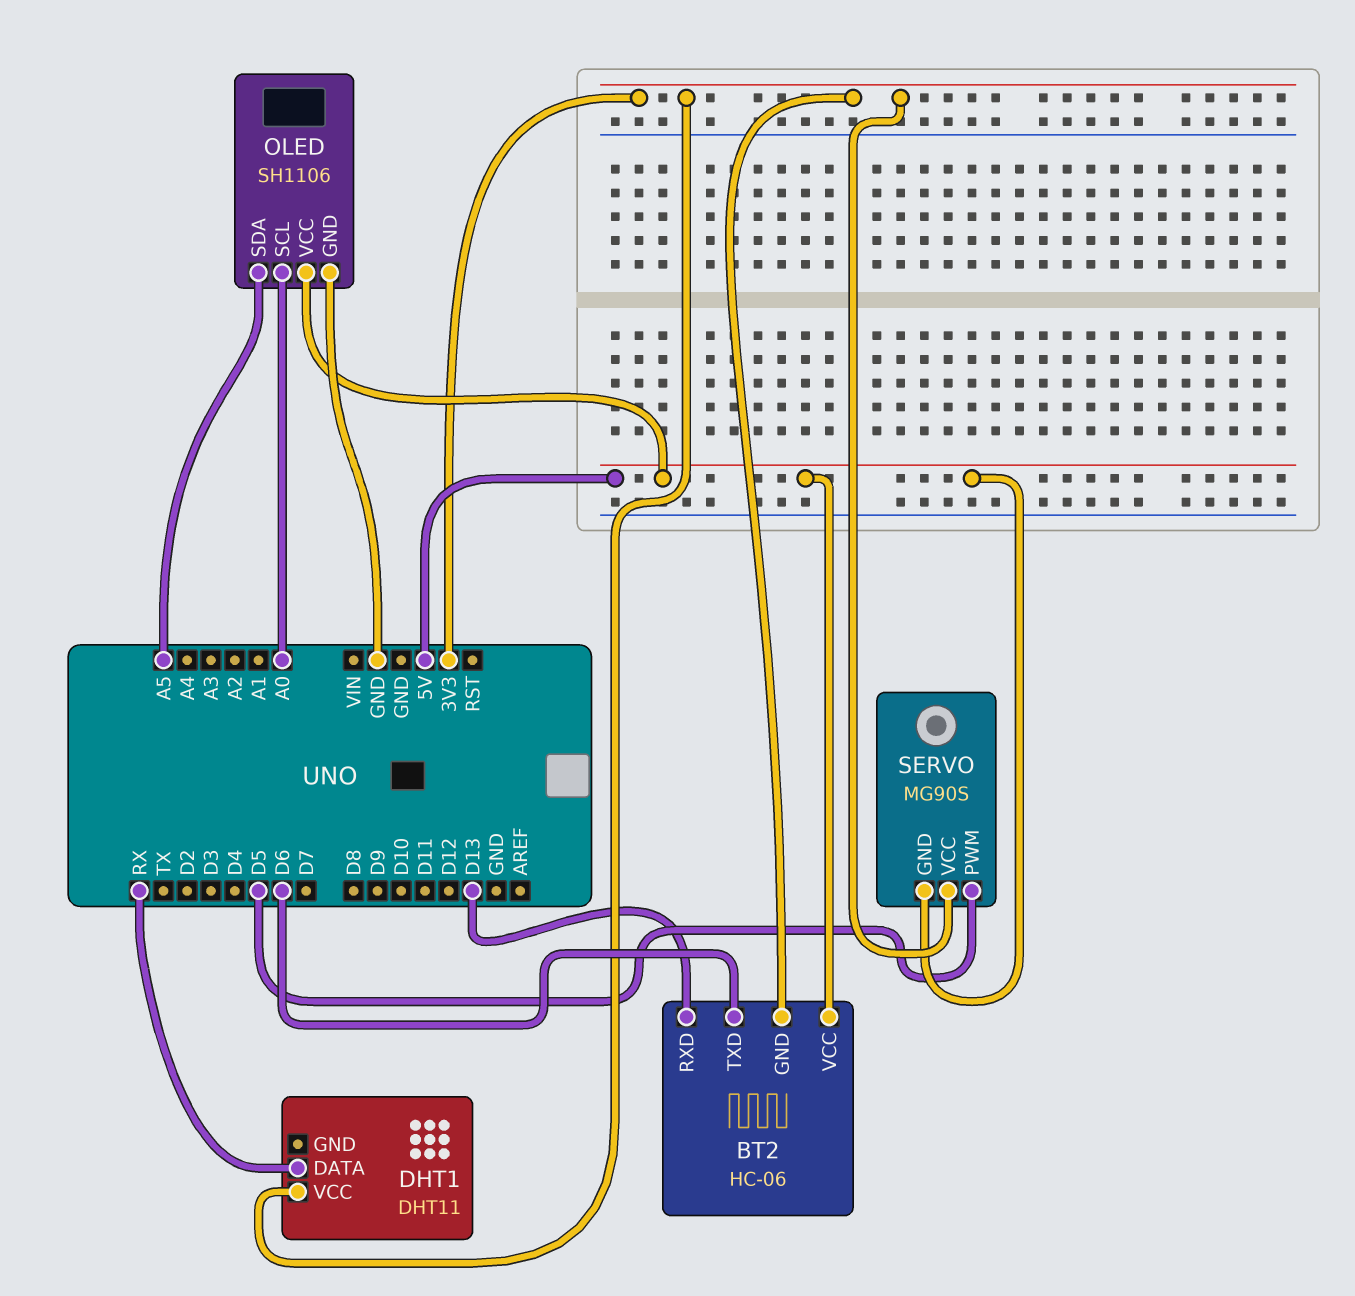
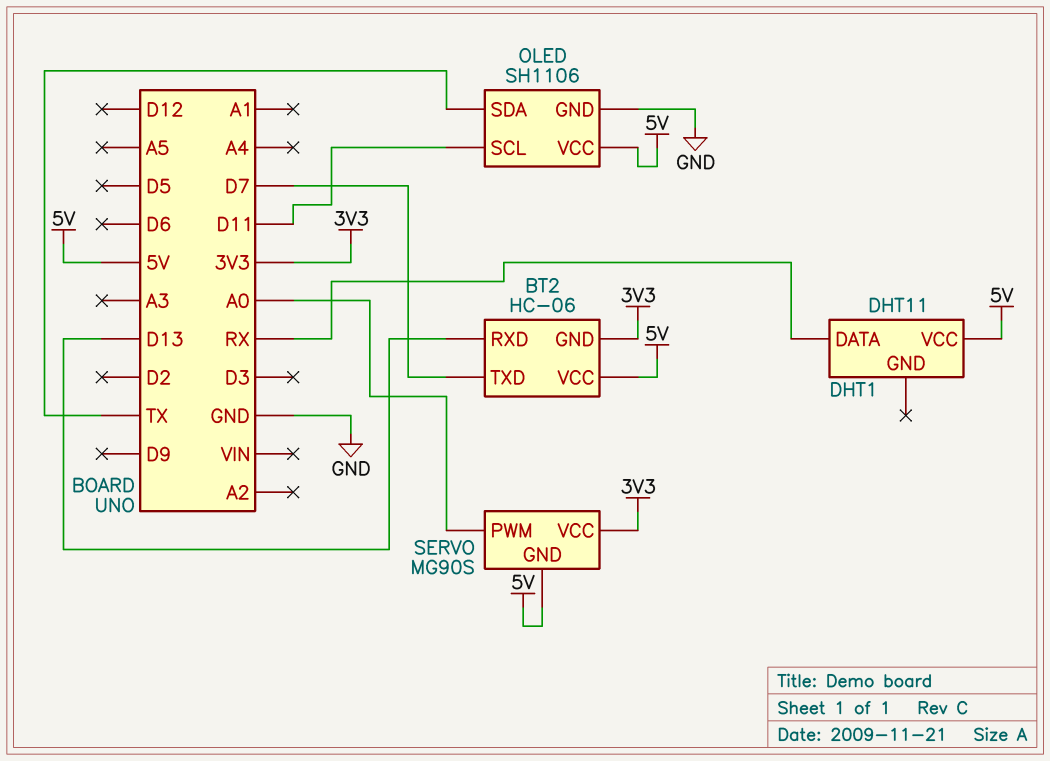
BT2 pin TXD: D6 -> D7
DHT1 pin VCC: 3V3 -> 5V
OLED pin SCL: A0 -> D11
OLED pin SDA: A5 -> TX
SERVO pin PWM: D5 -> A0

